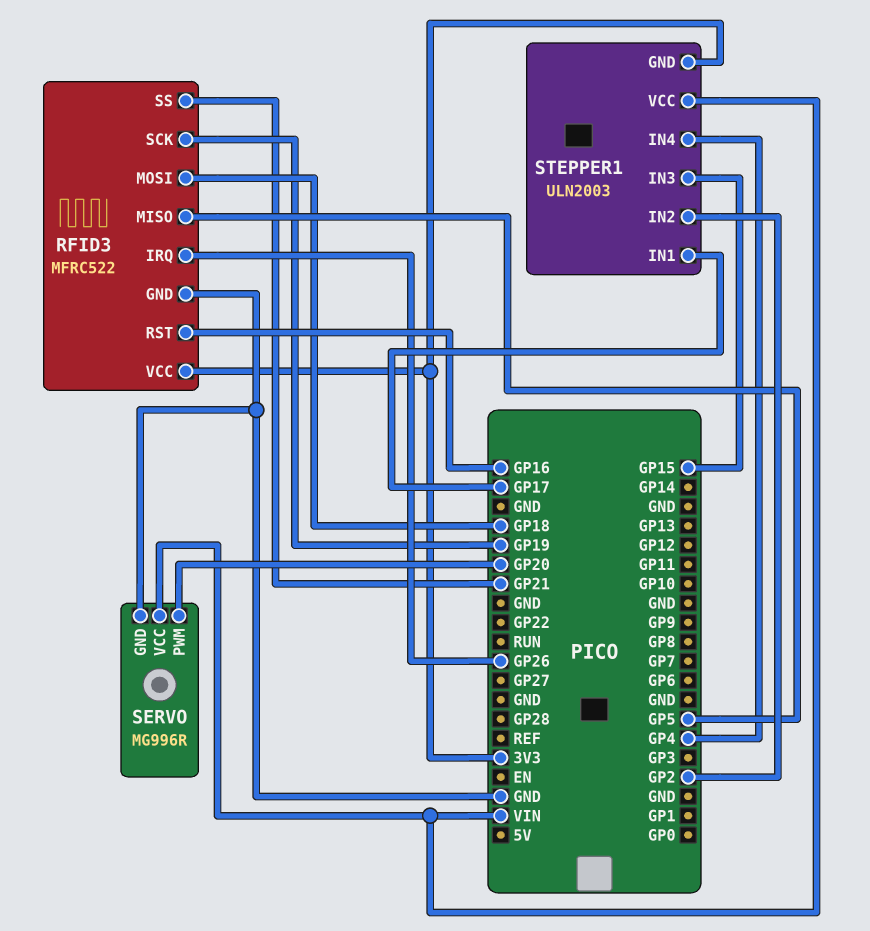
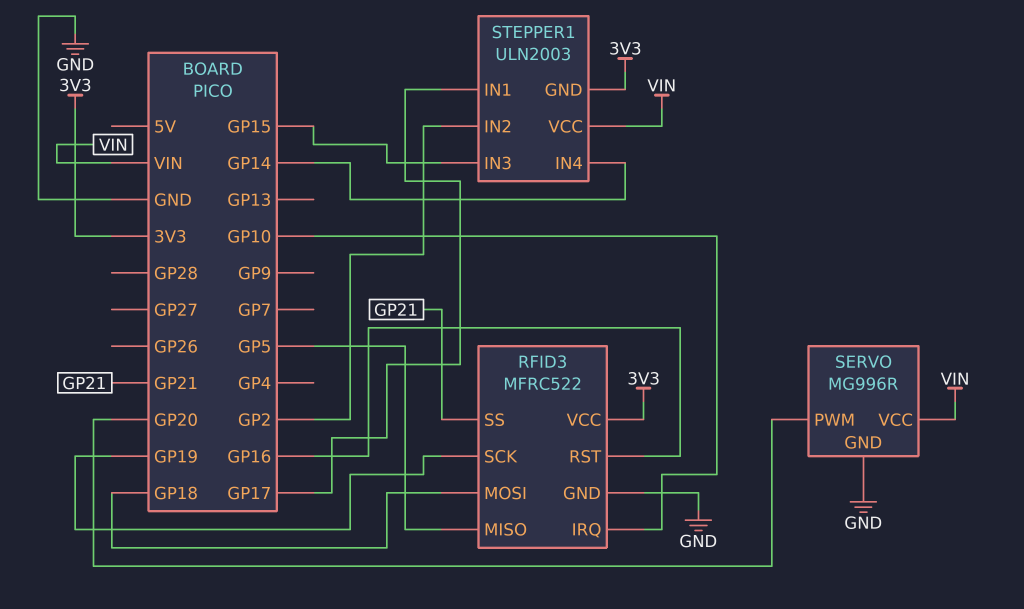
RFID3 pin IRQ: GP26 -> GP10
STEPPER1 pin IN4: GP4 -> GP14

